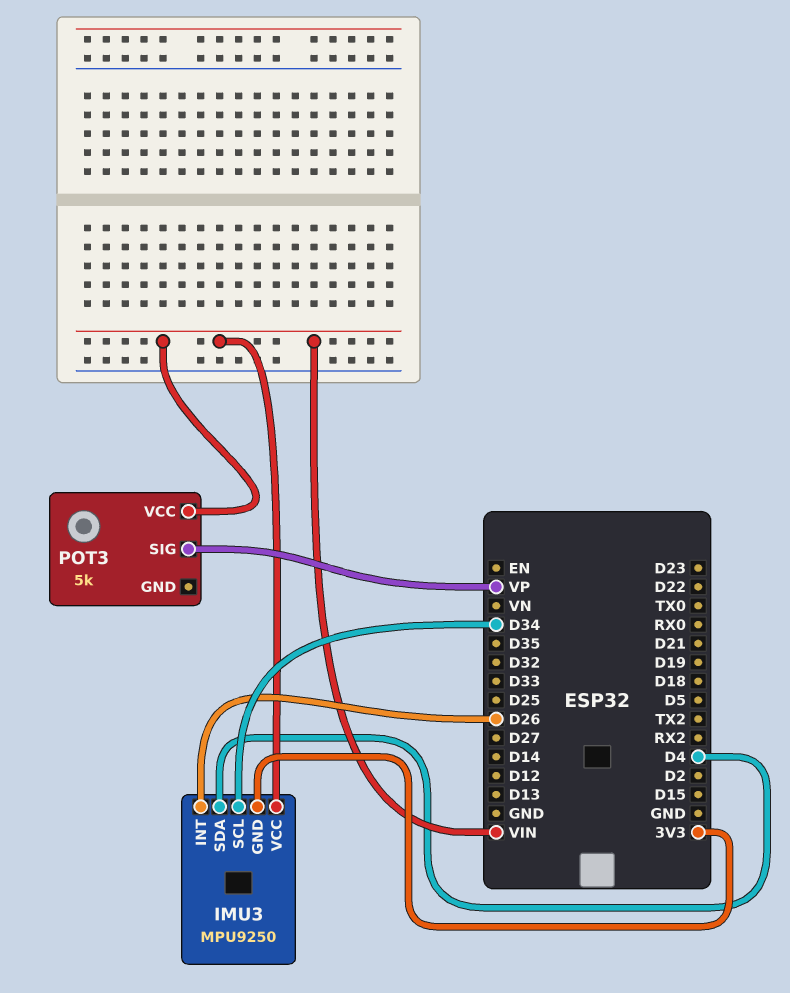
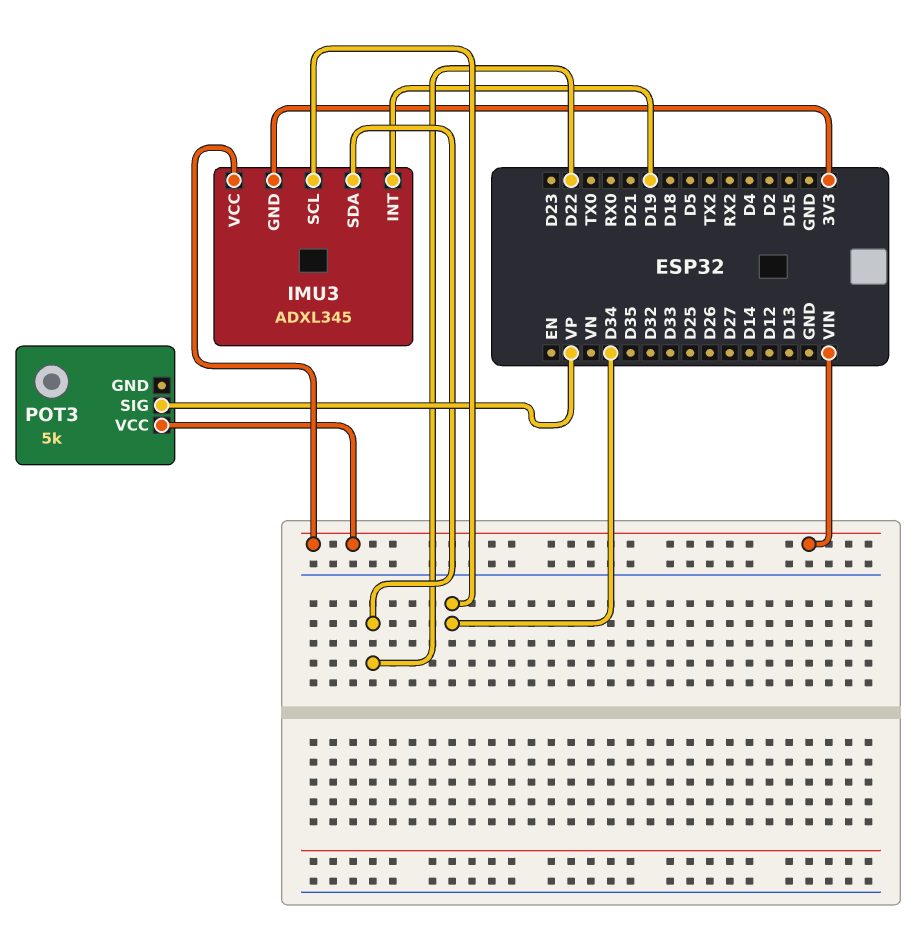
IMU3: MPU9250 -> ADXL345
IMU3 pin INT: D26 -> D19
IMU3 pin SDA: D4 -> D22

